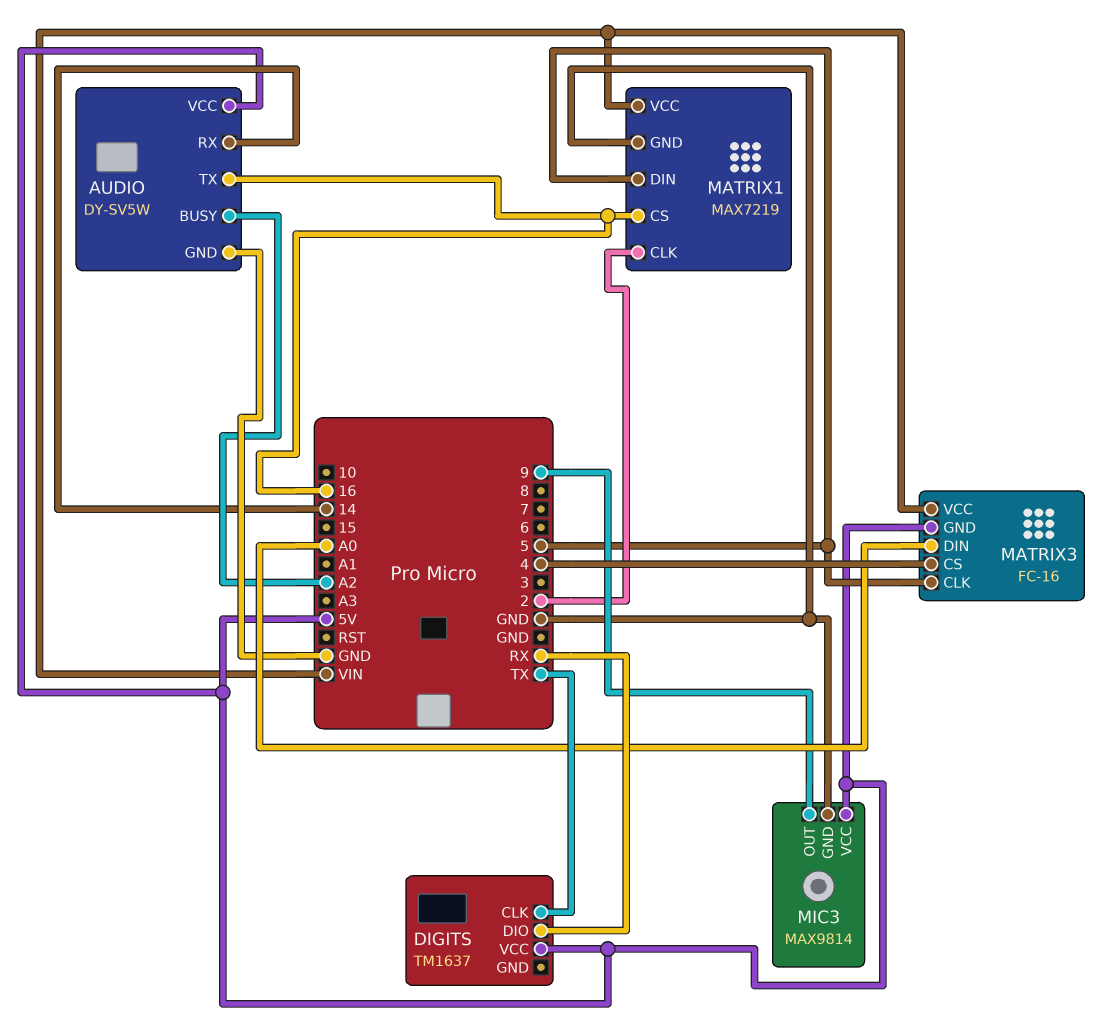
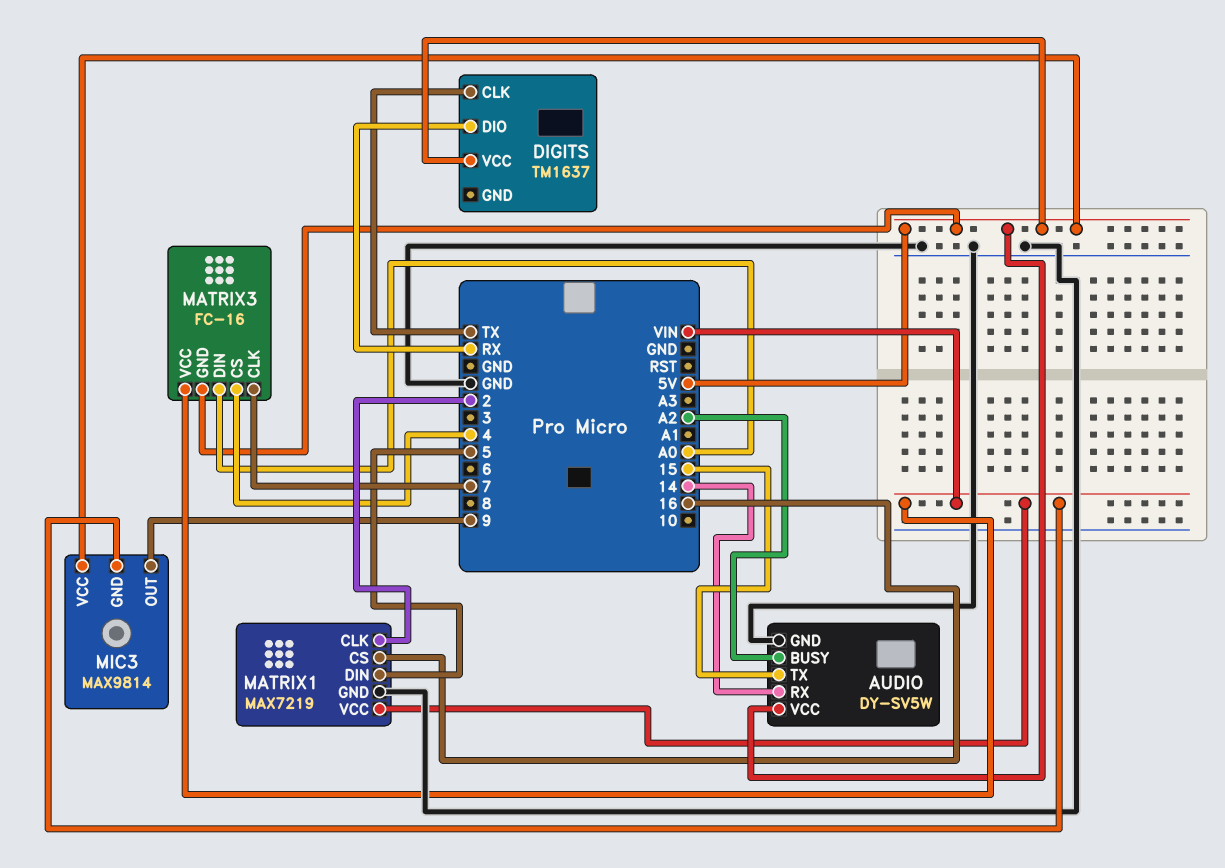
AUDIO pin TX: 16 -> 15
MATRIX3 pin CLK: 5 -> 7
MIC3 pin GND: GND -> VIN

